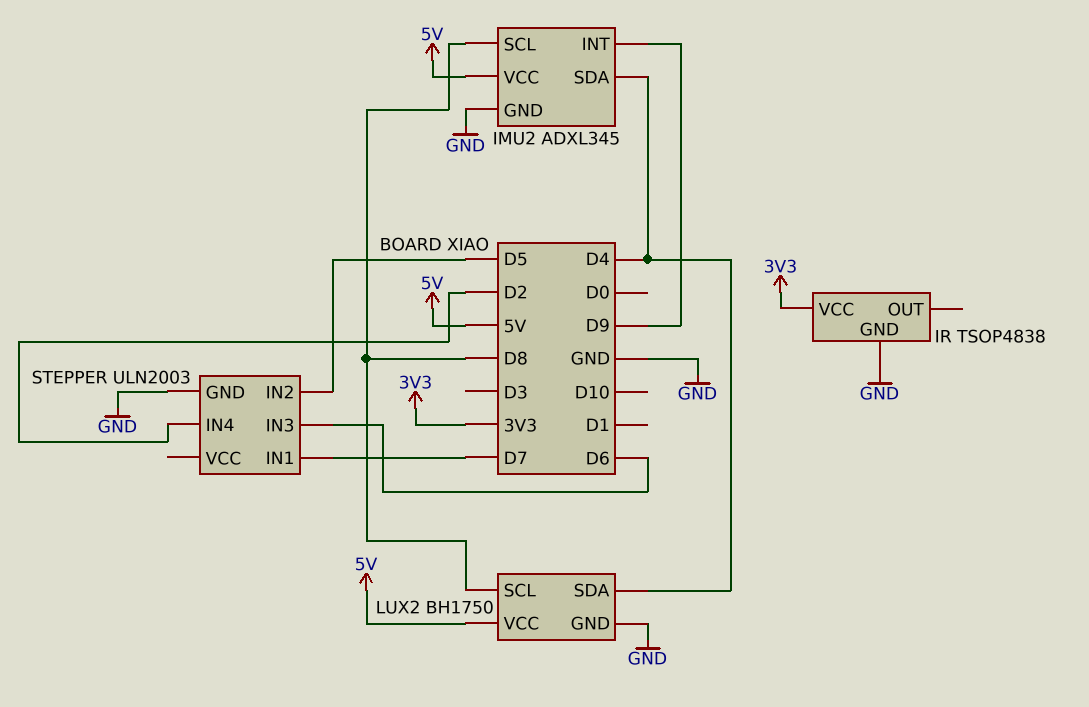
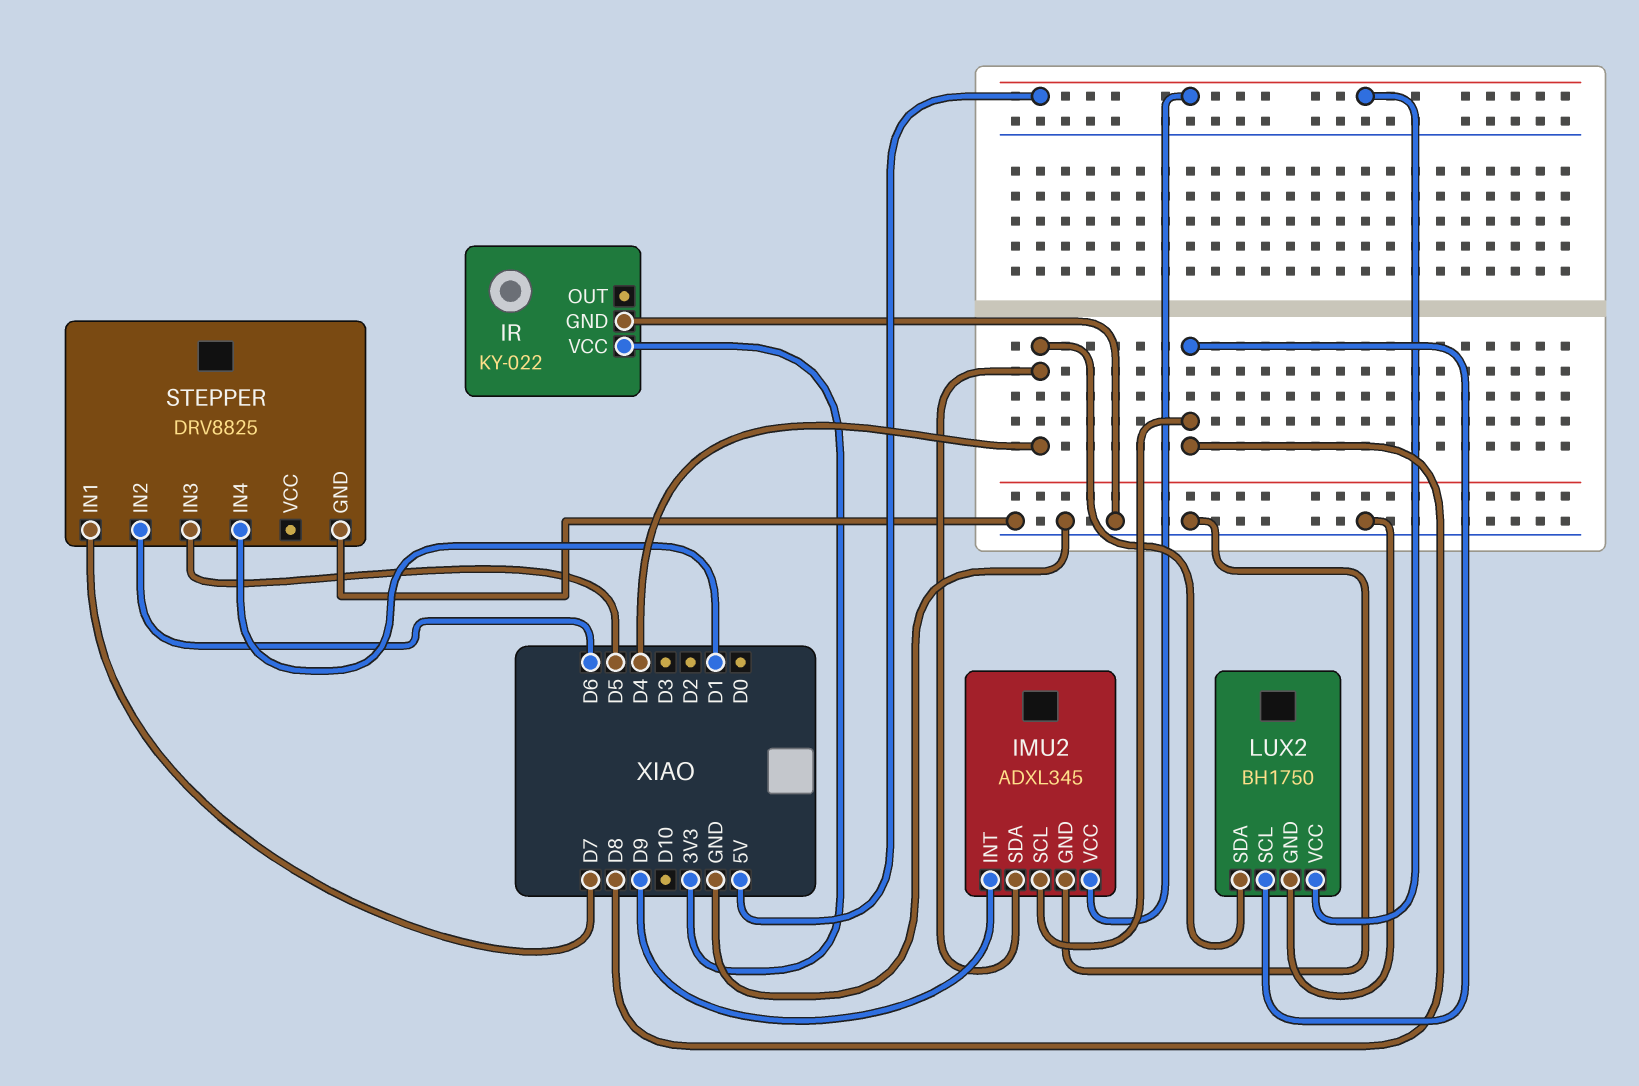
IR: TSOP4838 -> KY-022
STEPPER: ULN2003 -> DRV8825
STEPPER pin IN2: D5 -> D6
STEPPER pin IN3: D6 -> D5
STEPPER pin IN4: D2 -> D1

